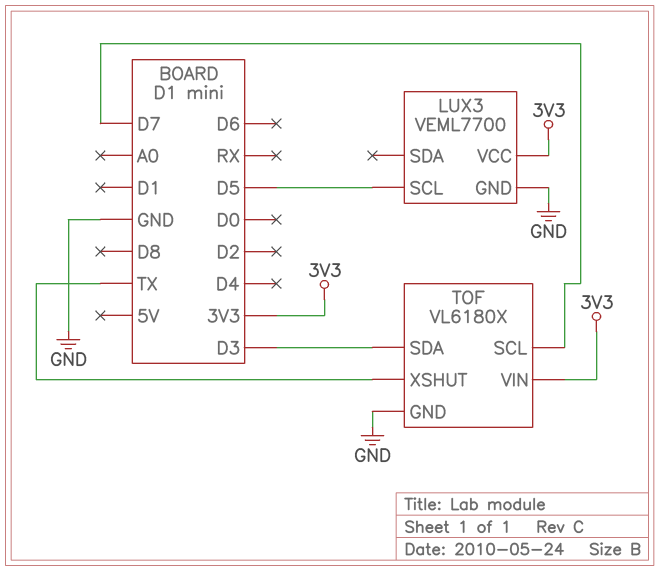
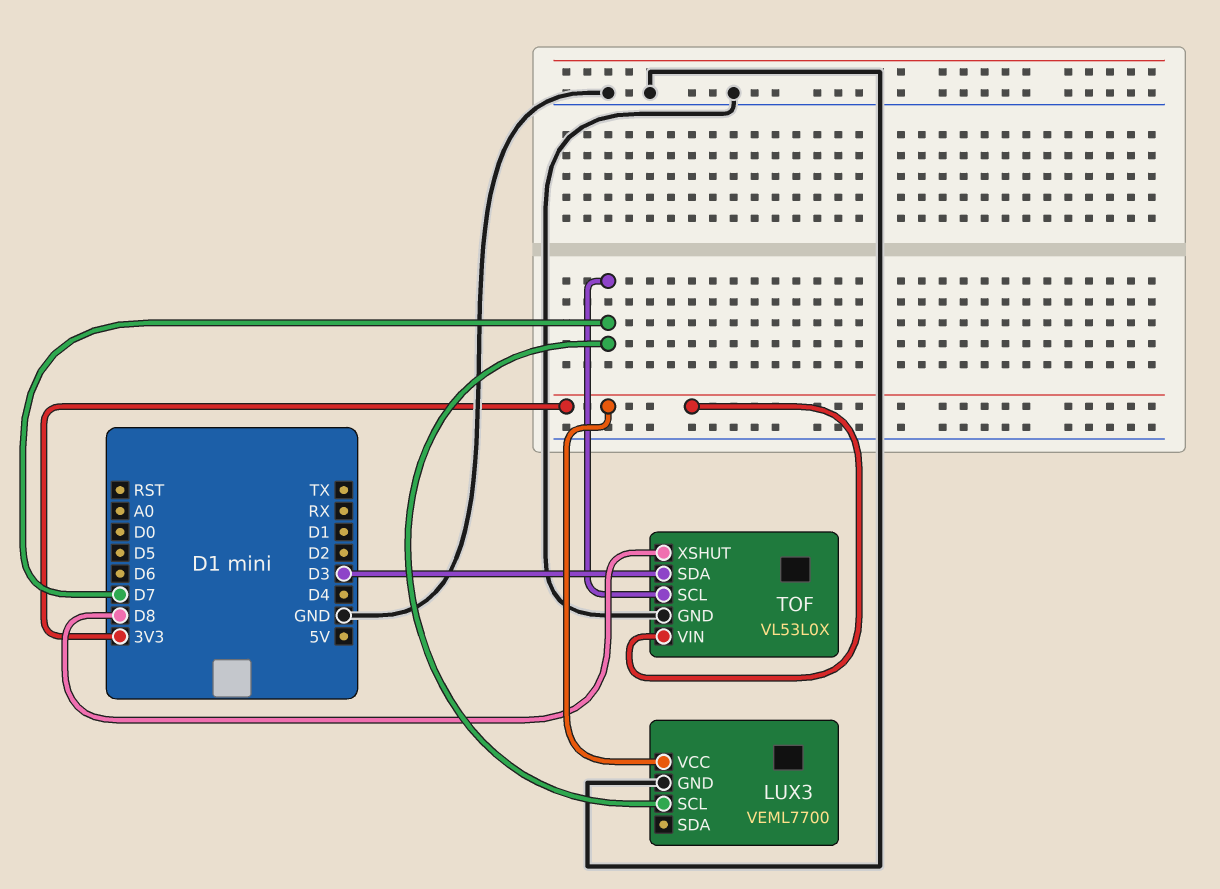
LUX3 pin SCL: D5 -> D7
TOF: VL6180X -> VL53L0X
TOF pin XSHUT: TX -> D8

